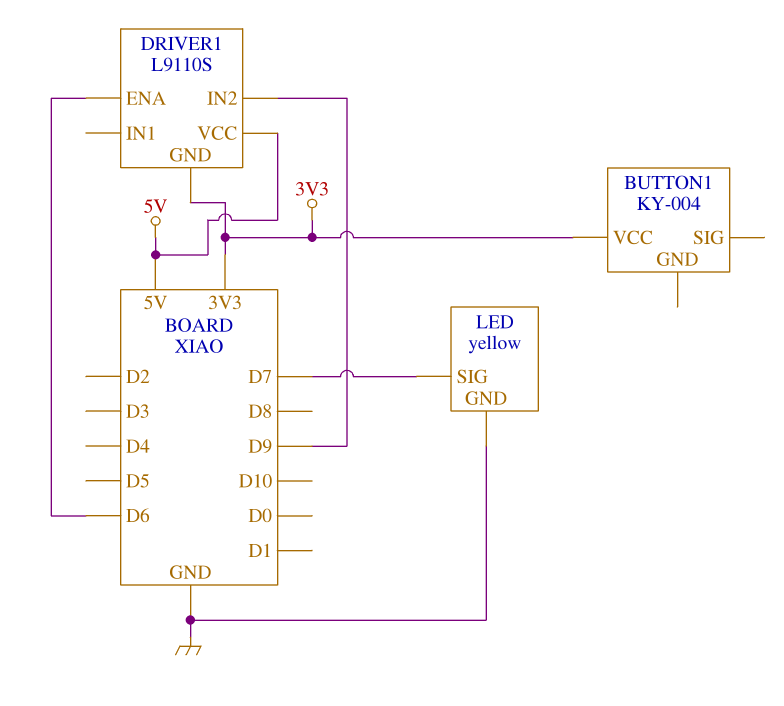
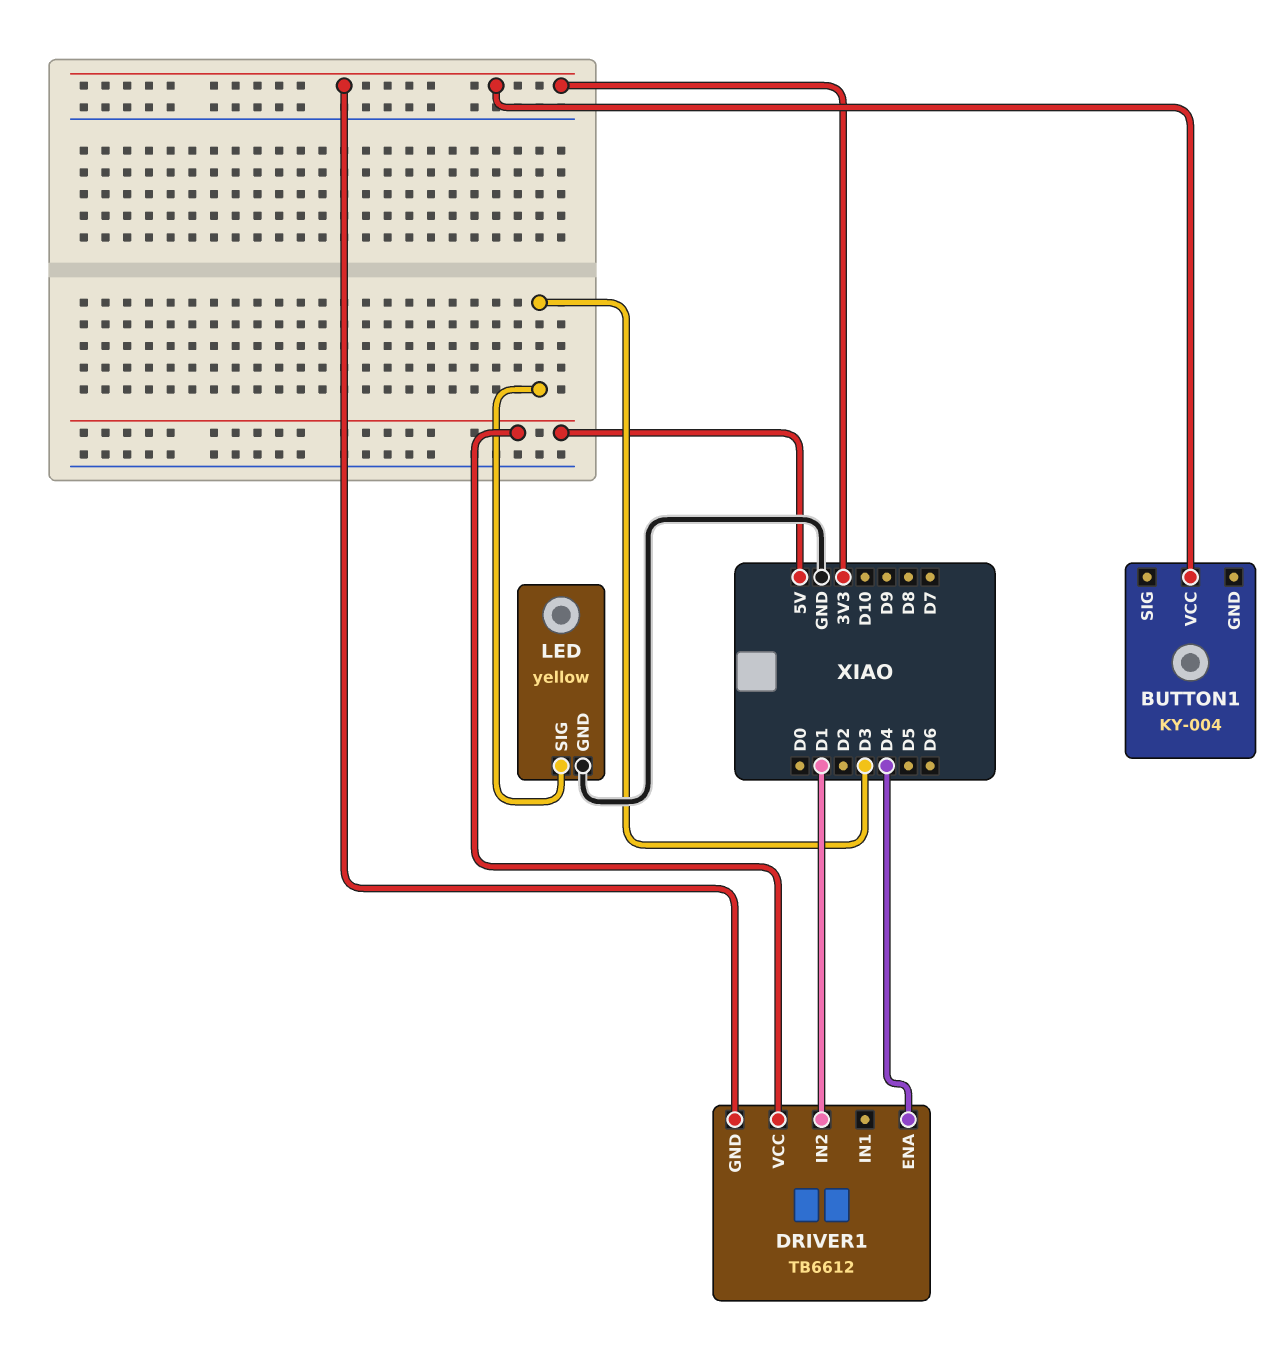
DRIVER1: L9110S -> TB6612
DRIVER1 pin ENA: D6 -> D4
DRIVER1 pin IN2: D9 -> D1
LED pin SIG: D7 -> D3

